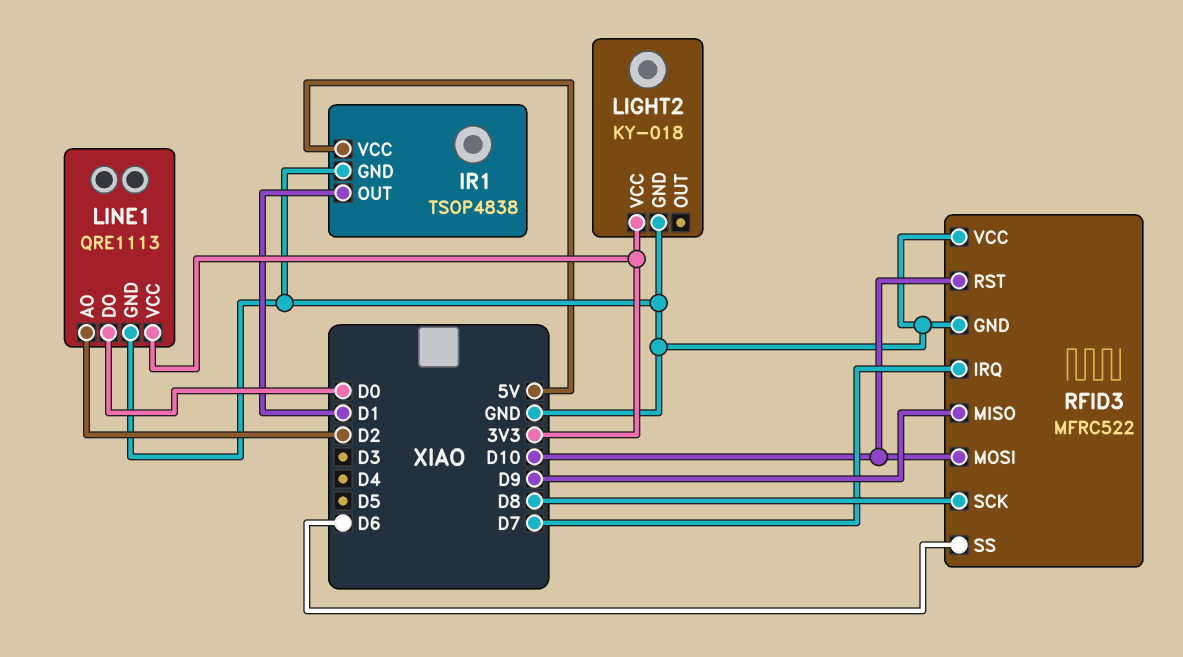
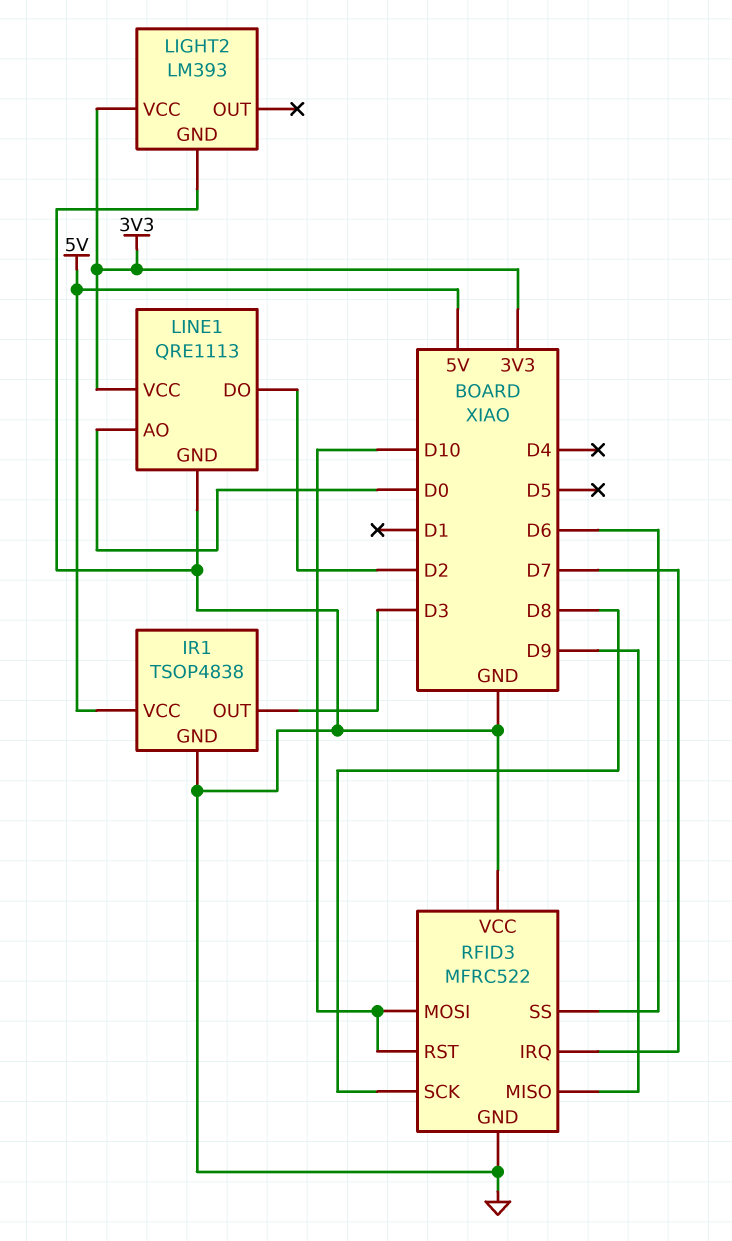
IR1 pin OUT: D1 -> D3
LIGHT2: KY-018 -> LM393
LINE1 pin AO: D2 -> D0
LINE1 pin DO: D0 -> D2

